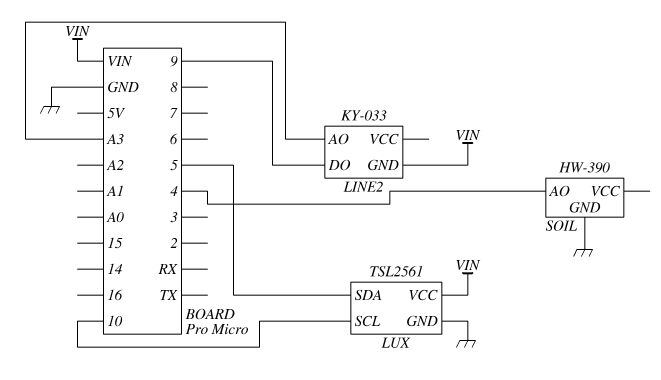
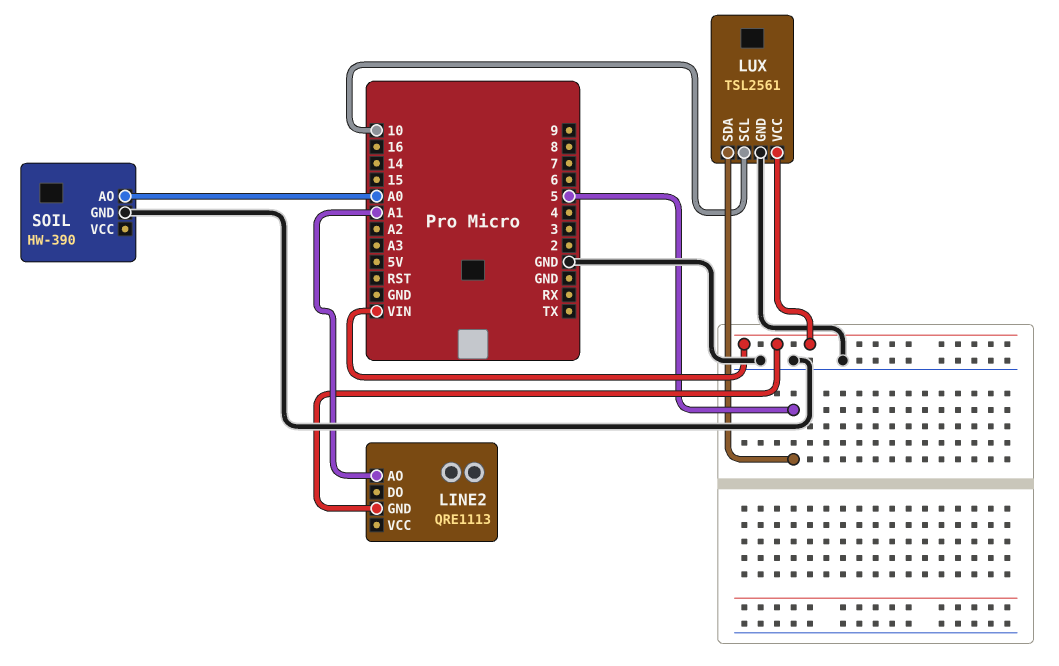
LINE2: KY-033 -> QRE1113
LINE2 pin AO: A3 -> A1
LINE2 pin DO: 9 -> none
SOIL pin AO: 4 -> A0

